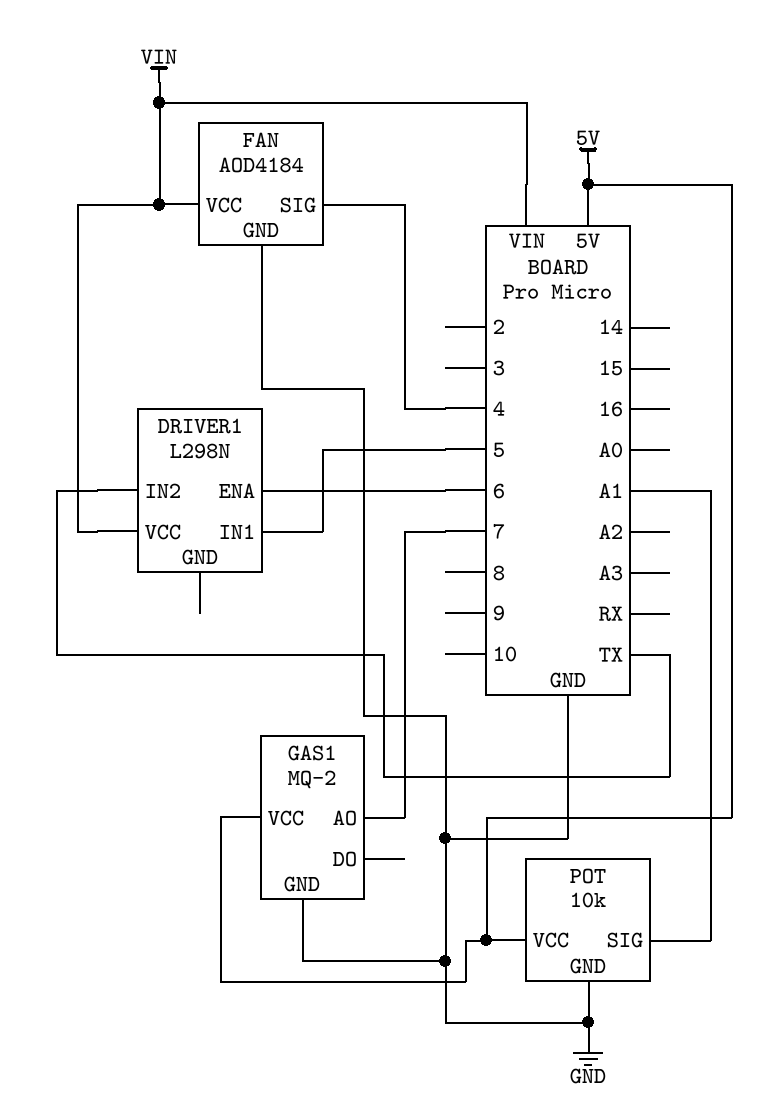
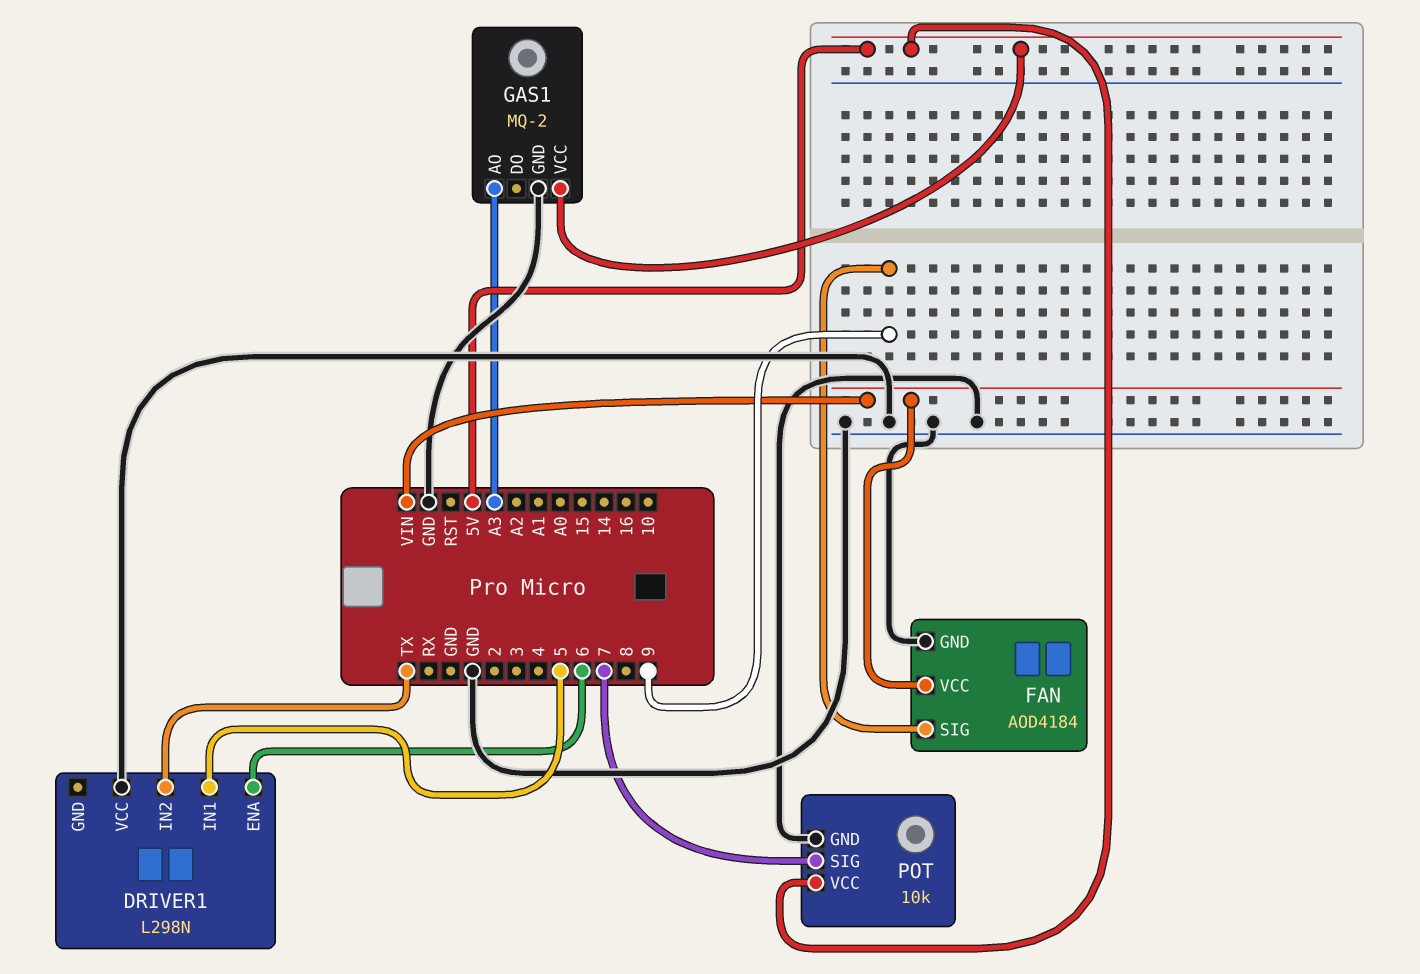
DRIVER1 pin VCC: VIN -> GND
FAN pin SIG: 4 -> 9
GAS1 pin AO: 7 -> A3
POT pin SIG: A1 -> 7

